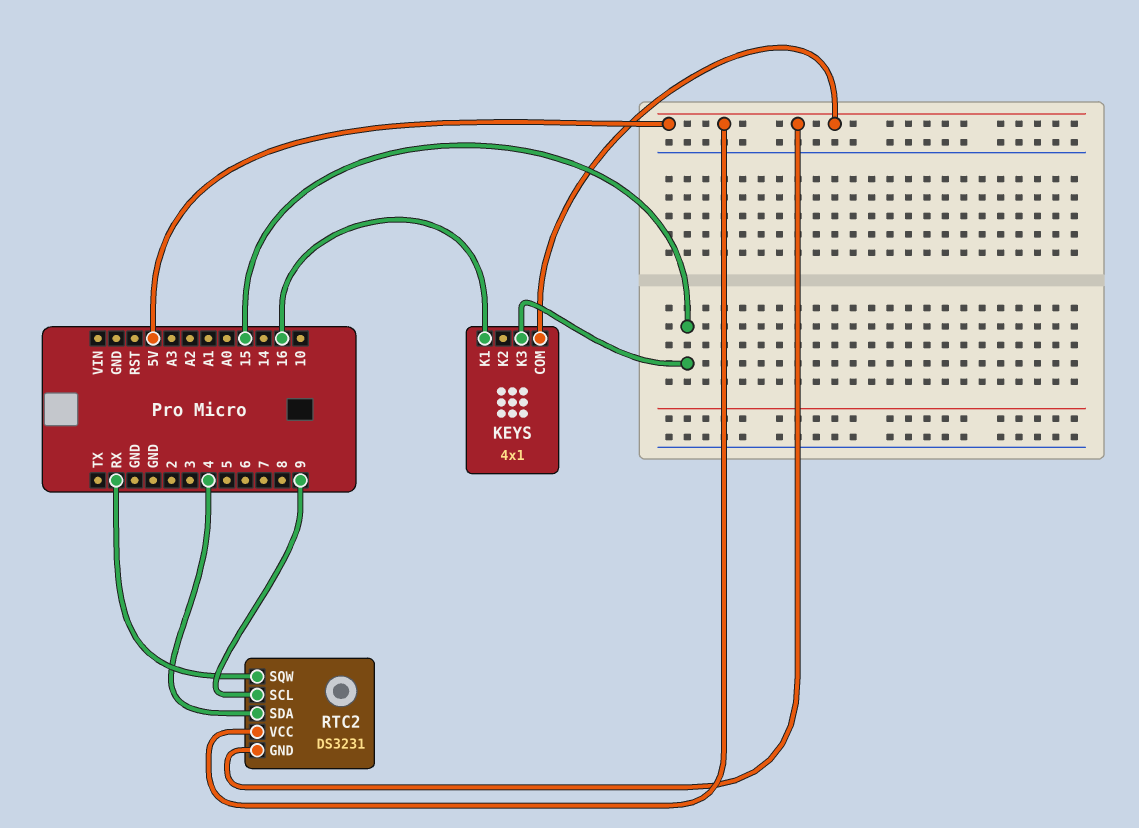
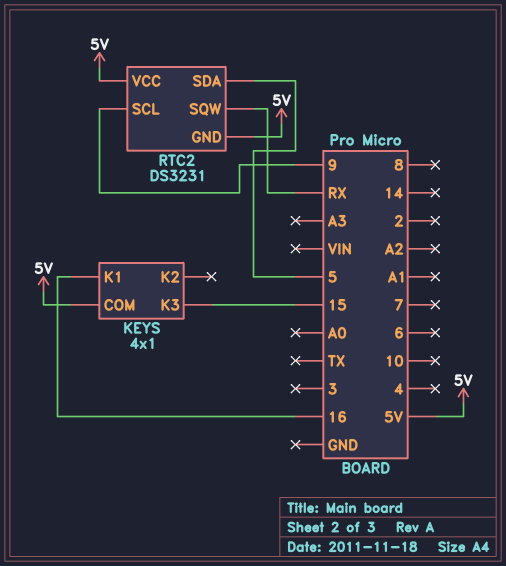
RTC2 pin SDA: 4 -> 5

